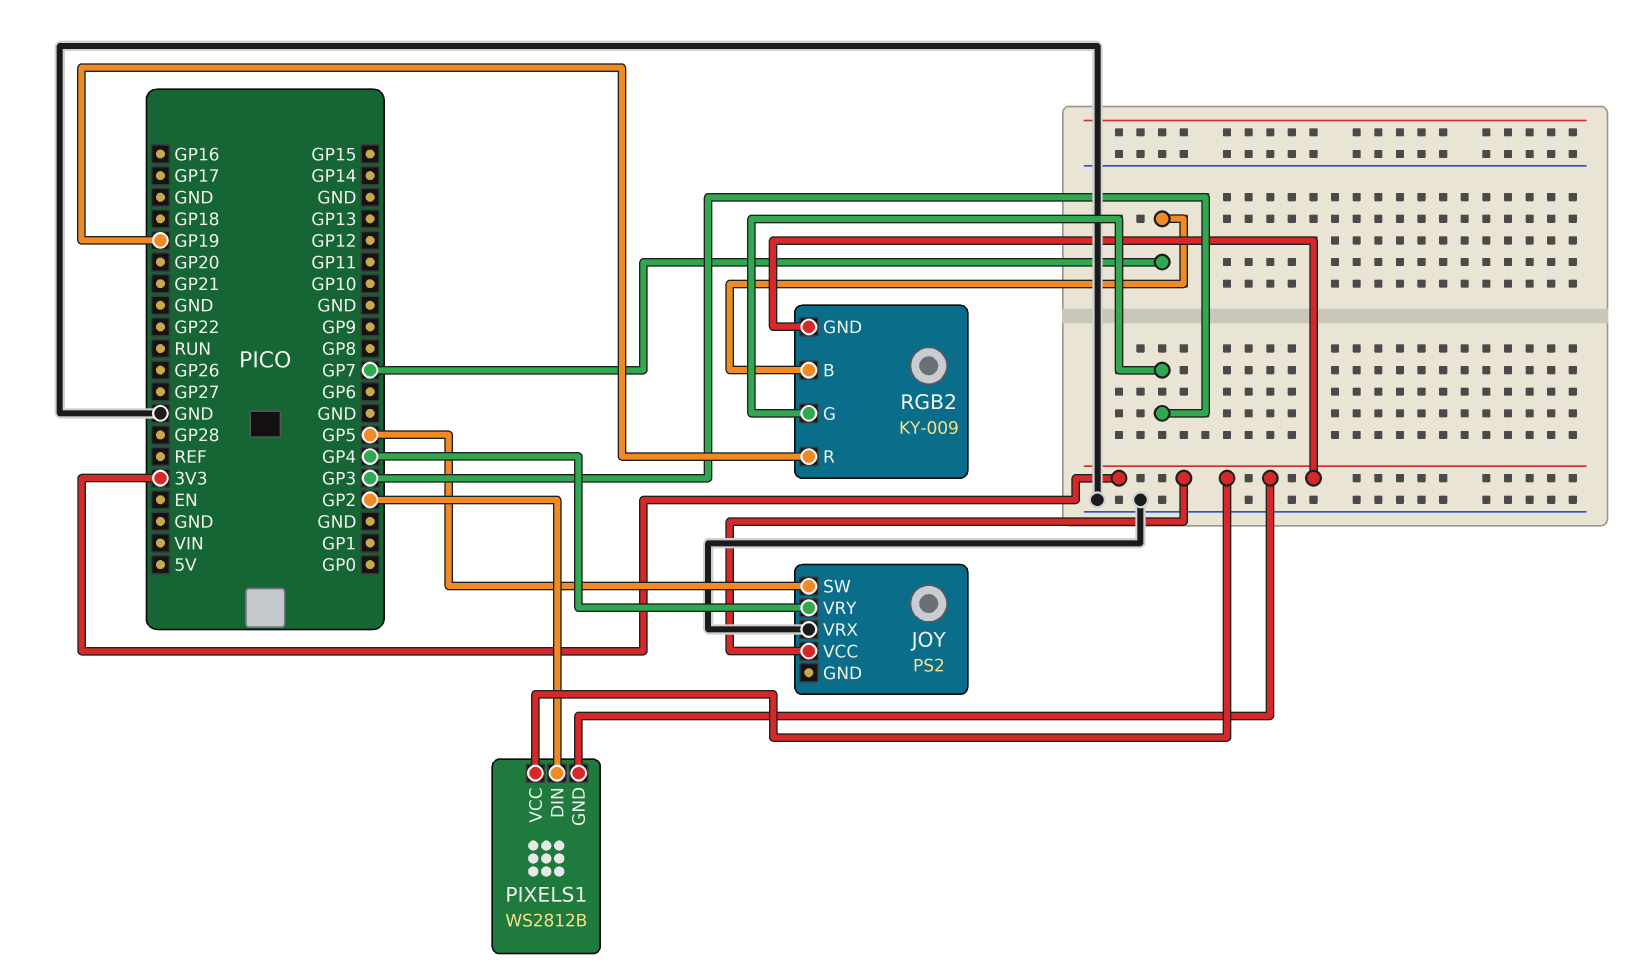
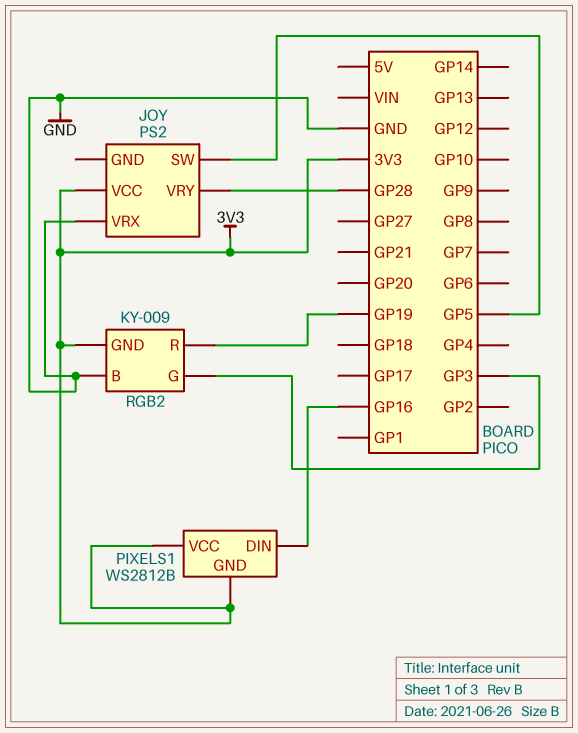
JOY pin VRY: GP4 -> GP28
PIXELS1 pin DIN: GP2 -> GP16
RGB2 pin B: GP7 -> GND

